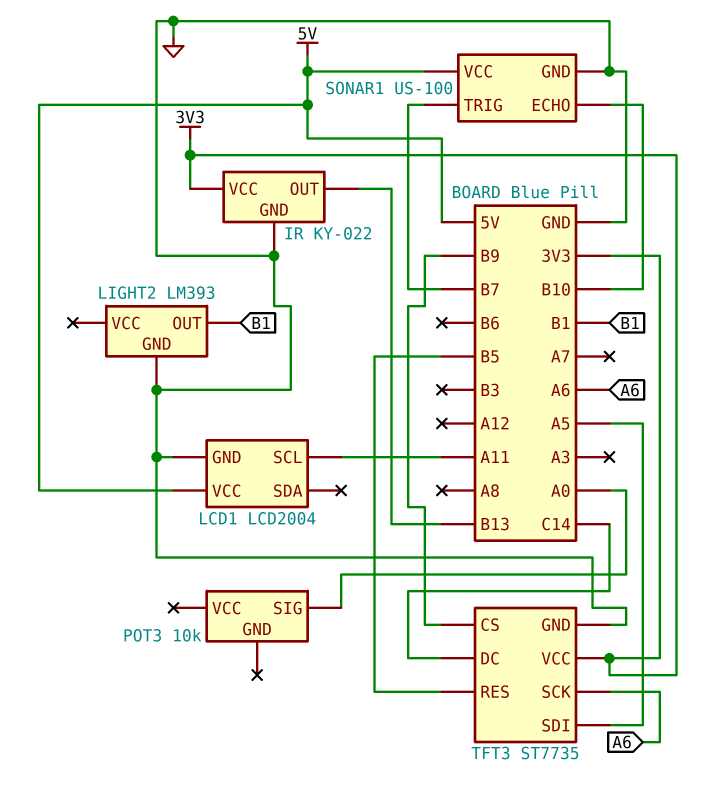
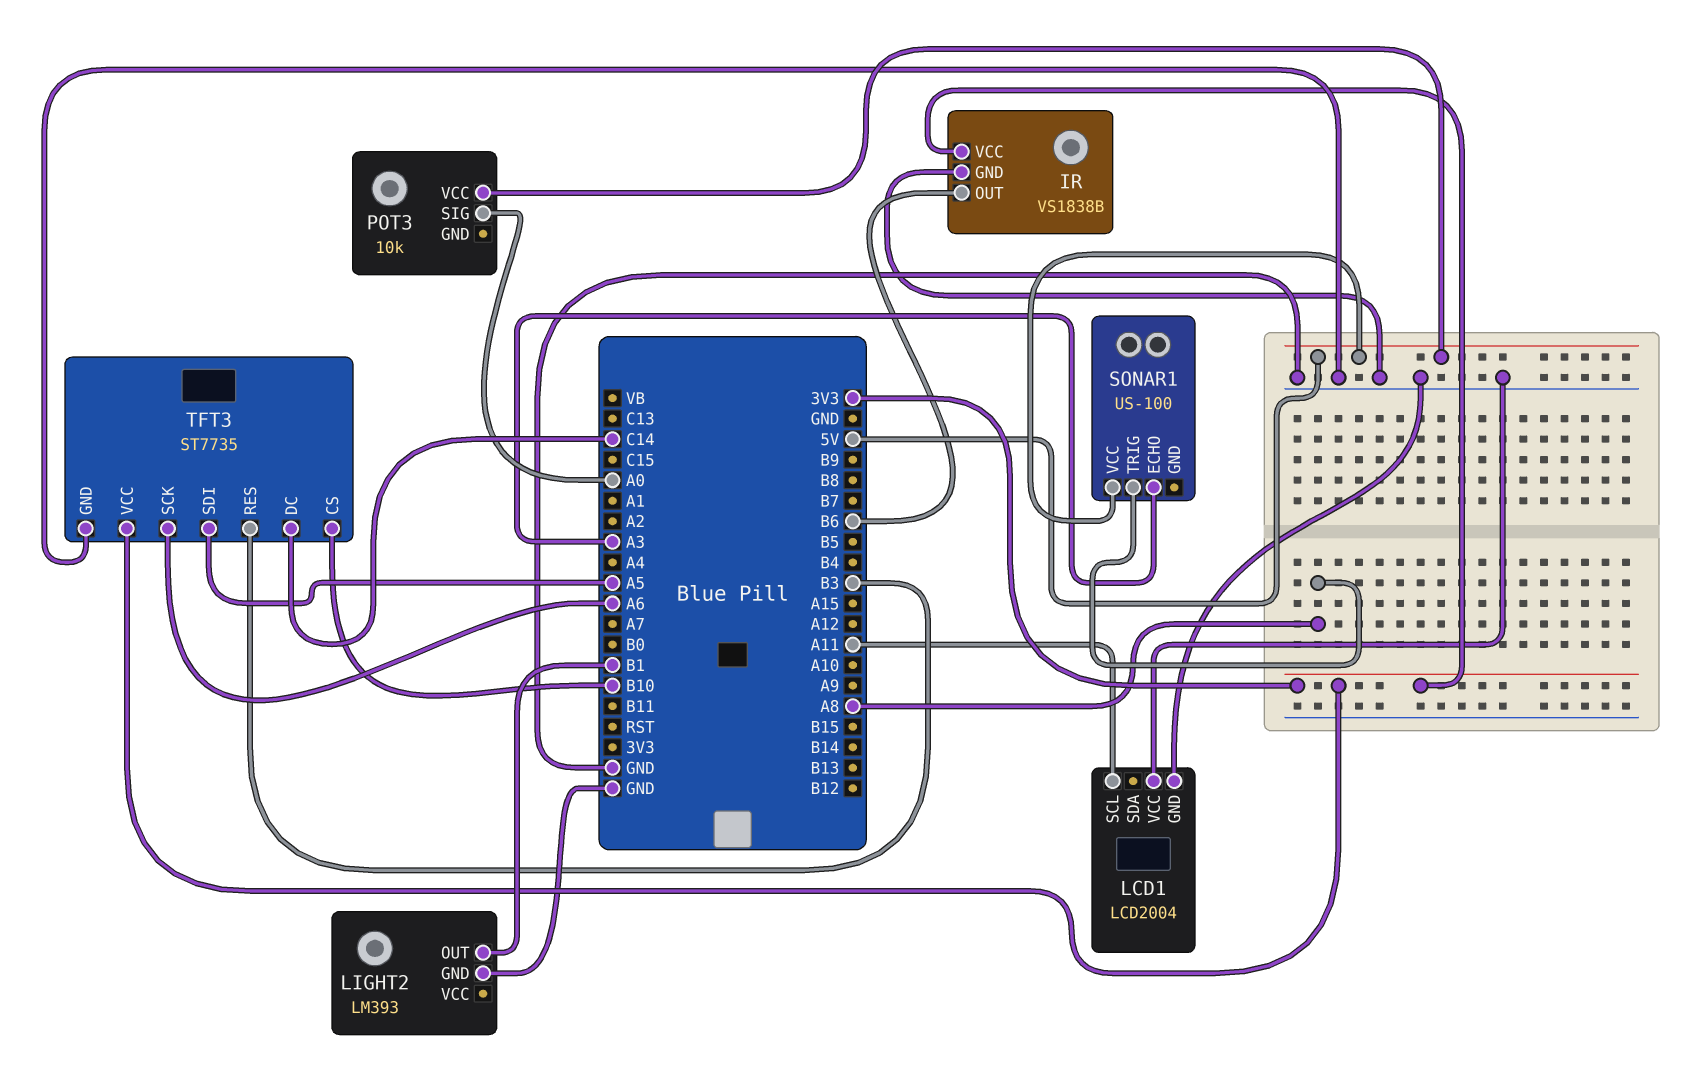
IR: KY-022 -> VS1838B
IR pin OUT: B13 -> B6
LCD1 pin VCC: 5V -> GND
POT3 pin VCC: none -> 5V
SONAR1 pin ECHO: B10 -> A3
SONAR1 pin GND: GND -> none
SONAR1 pin TRIG: B7 -> A8
TFT3 pin CS: B9 -> B10
TFT3 pin RES: B5 -> B3

